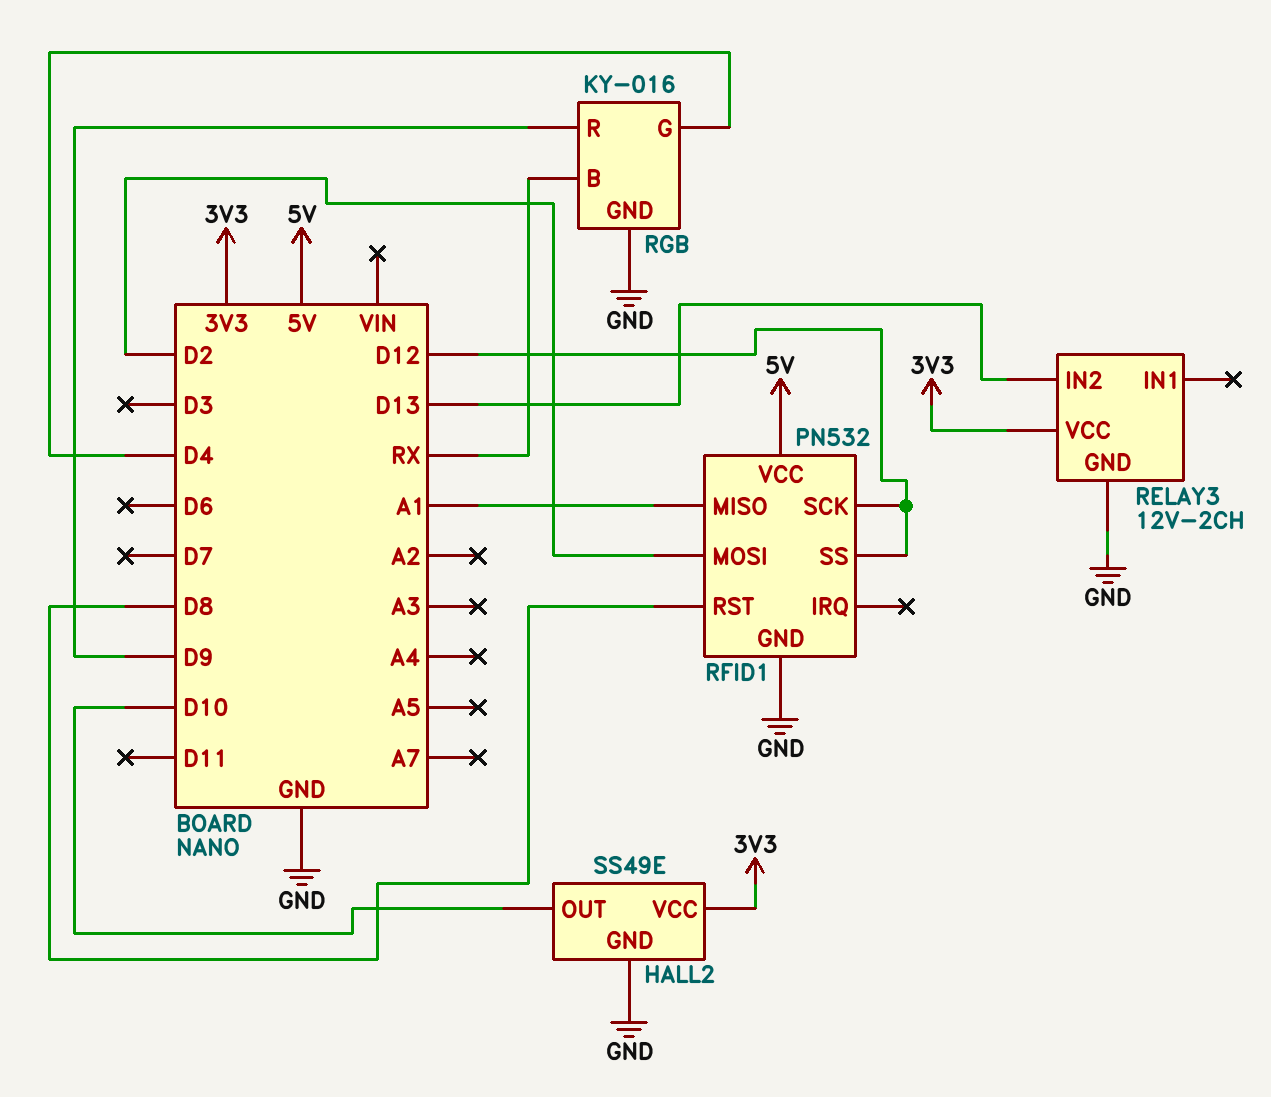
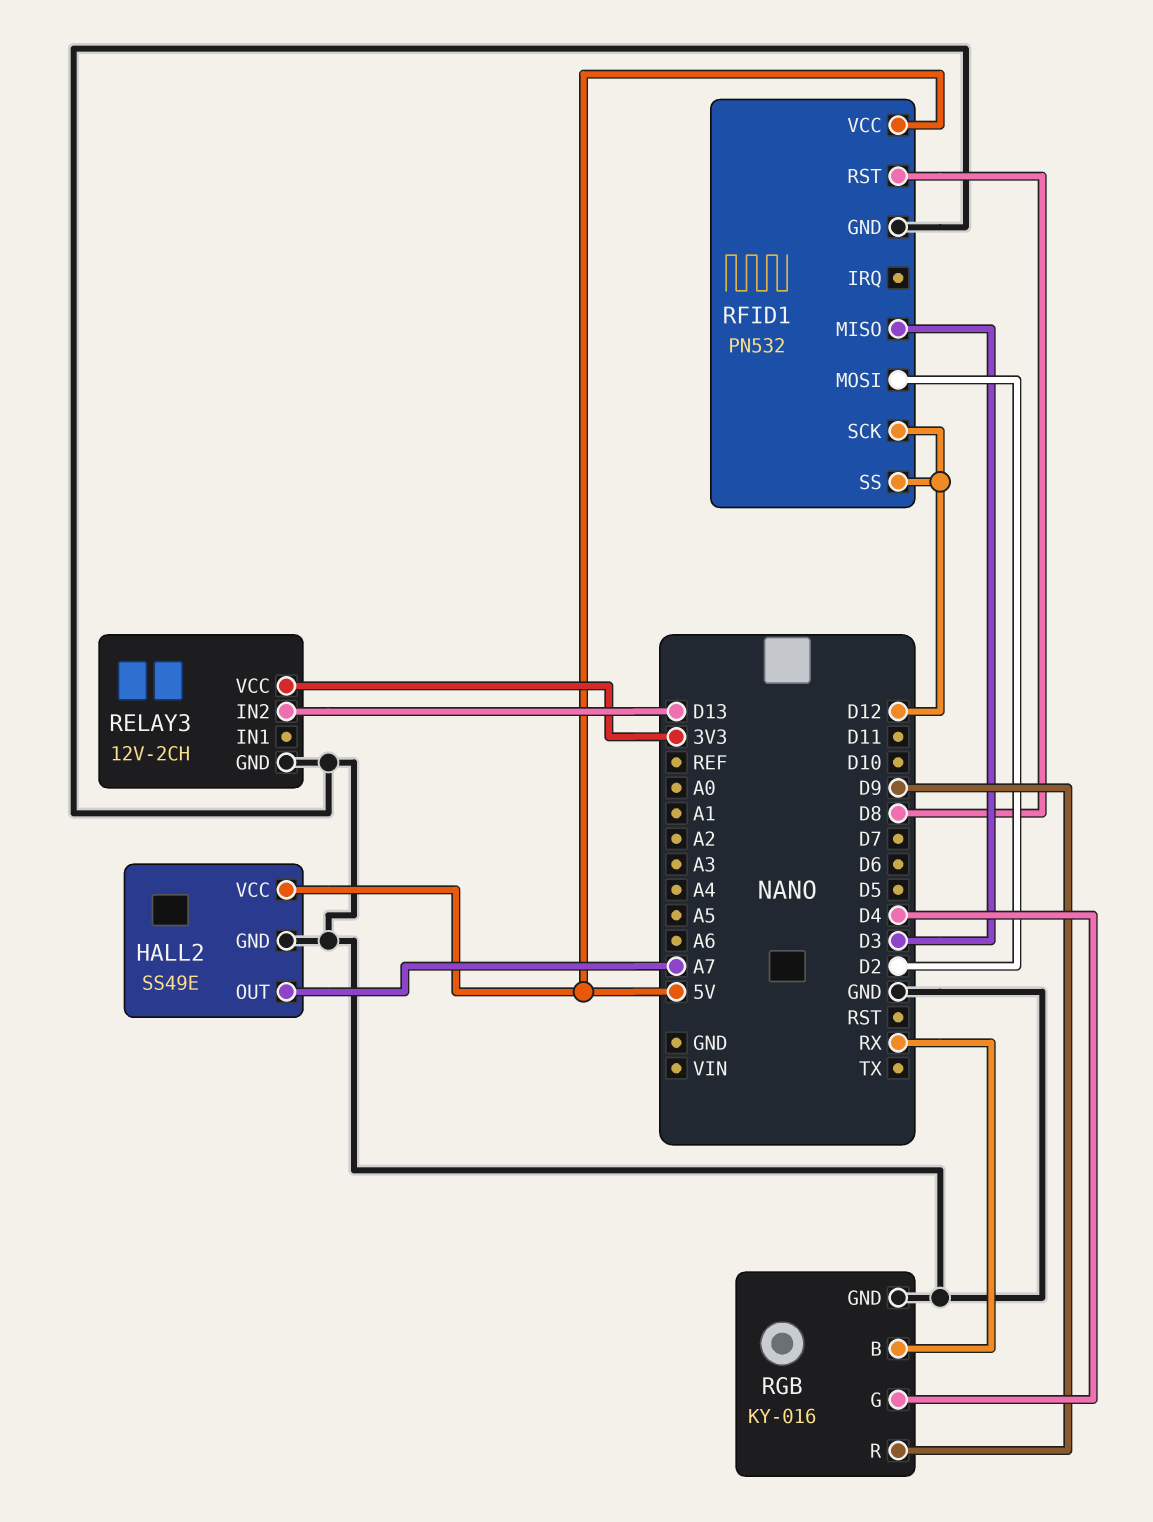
HALL2 pin OUT: D10 -> A7
HALL2 pin VCC: 3V3 -> 5V
RFID1 pin MISO: A1 -> D3

